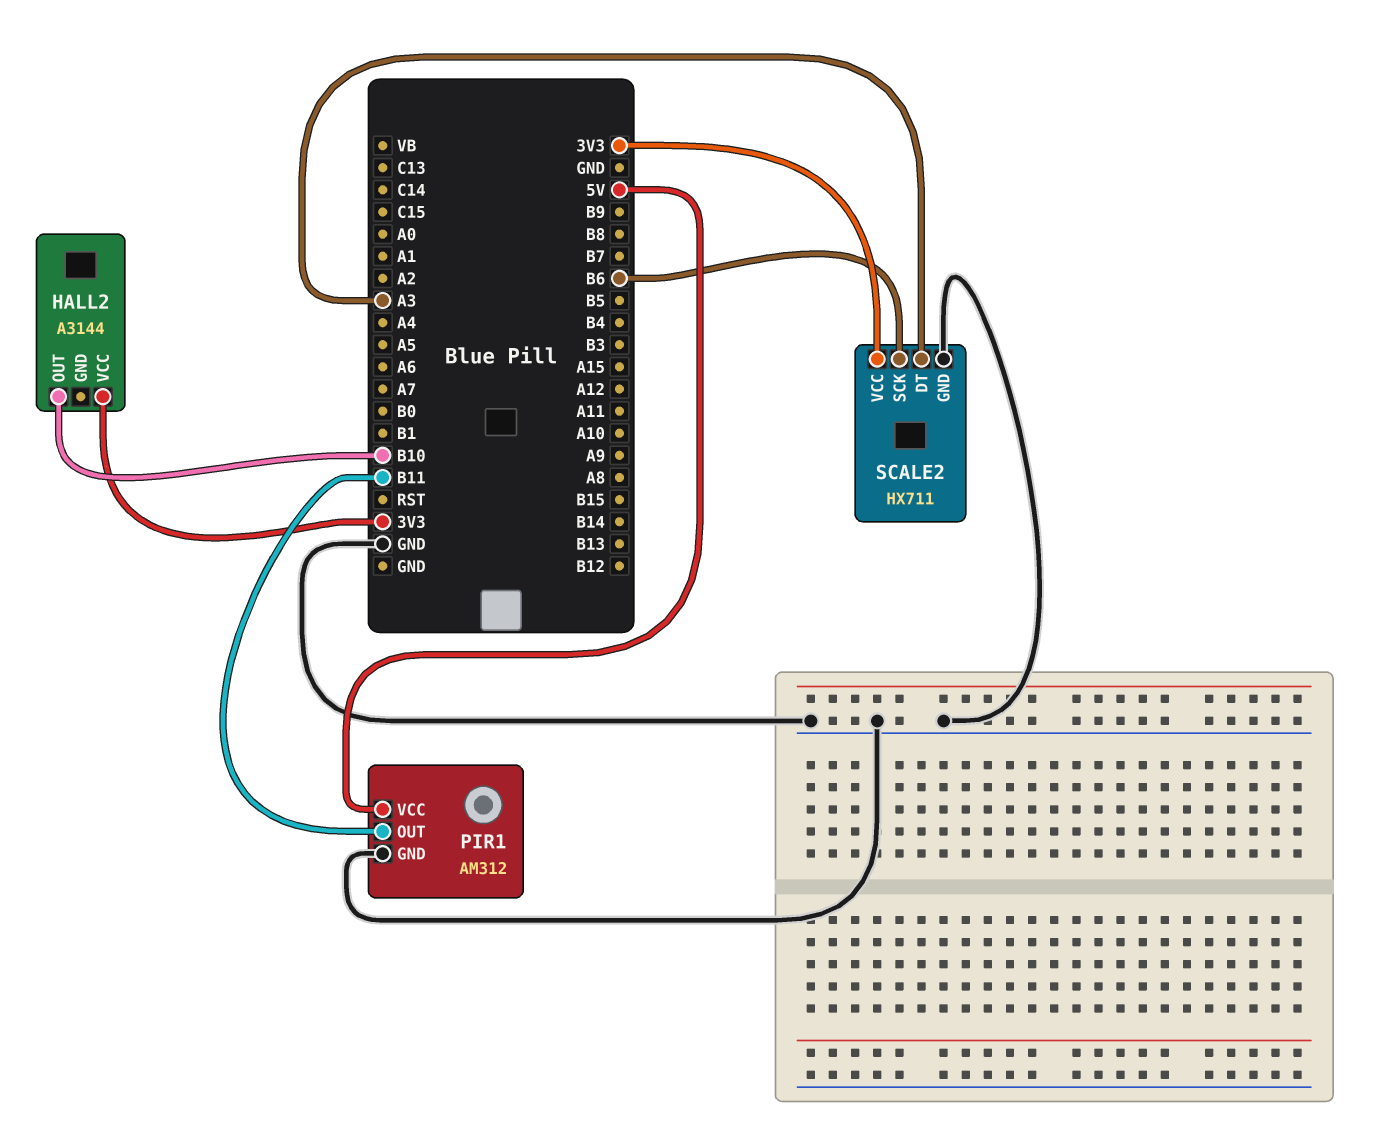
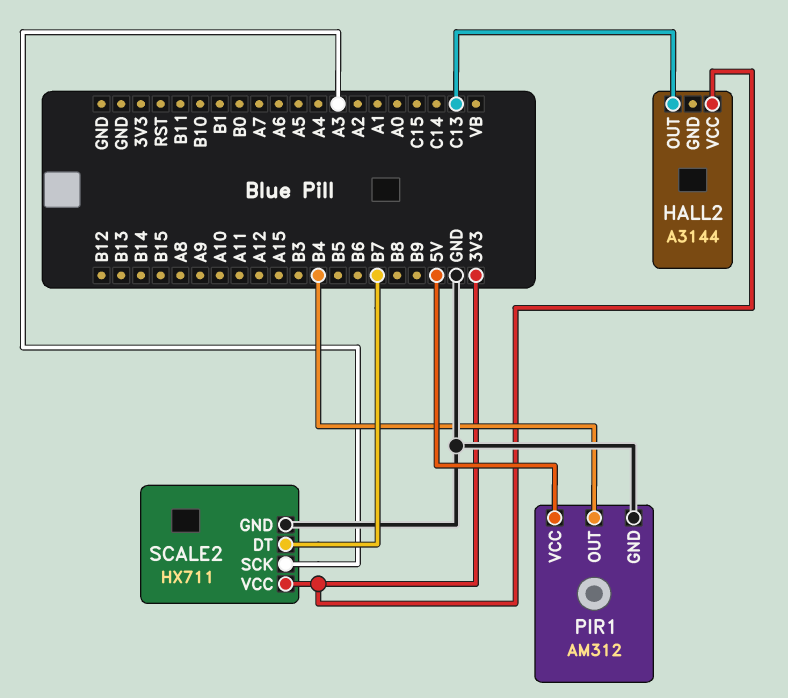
HALL2 pin OUT: B10 -> C13
PIR1 pin OUT: B11 -> B4
SCALE2 pin DT: A3 -> B7
SCALE2 pin SCK: B6 -> A3

